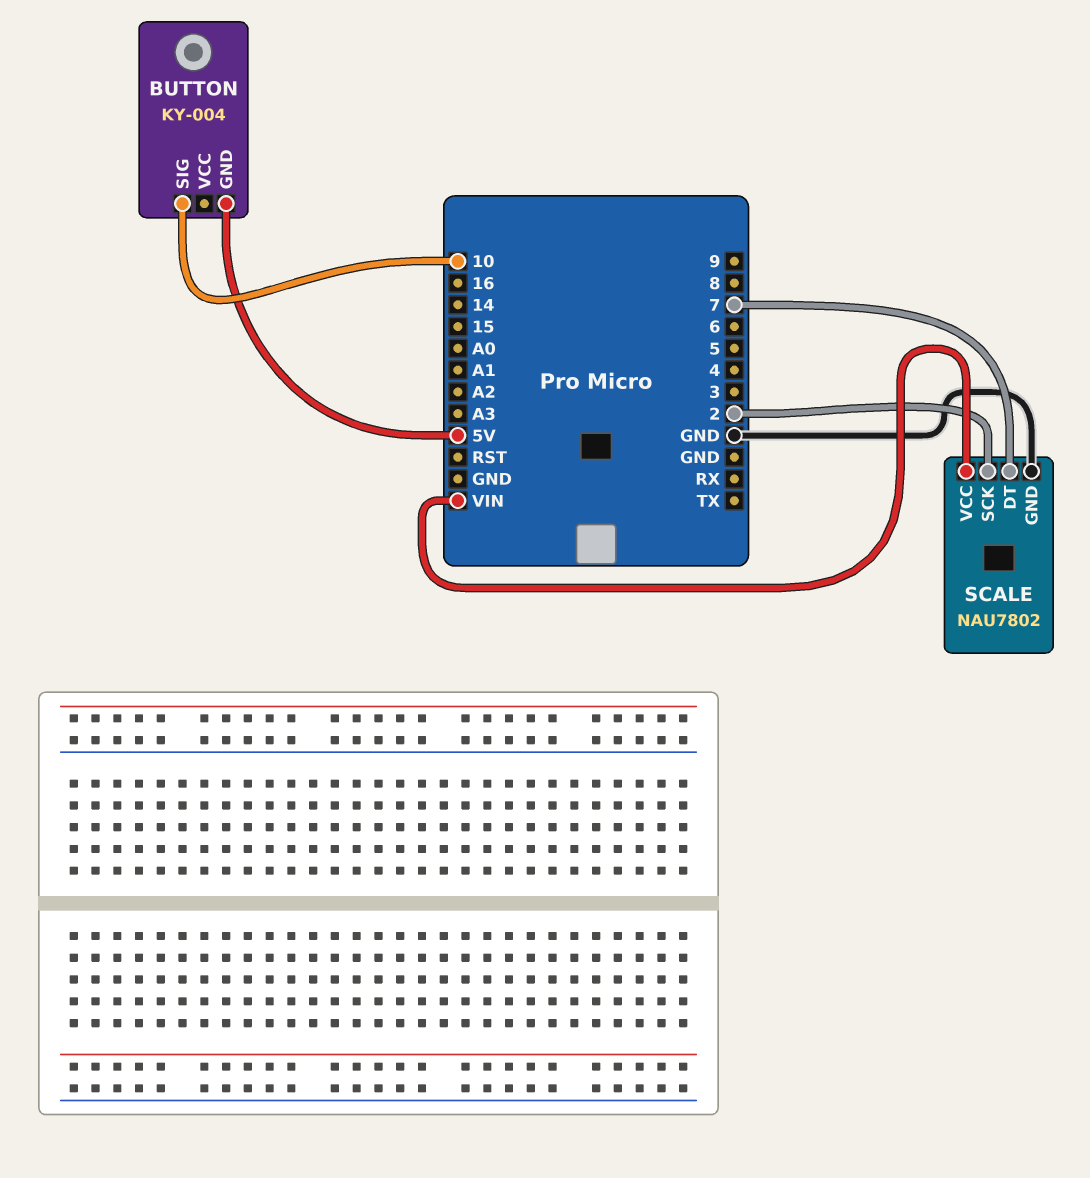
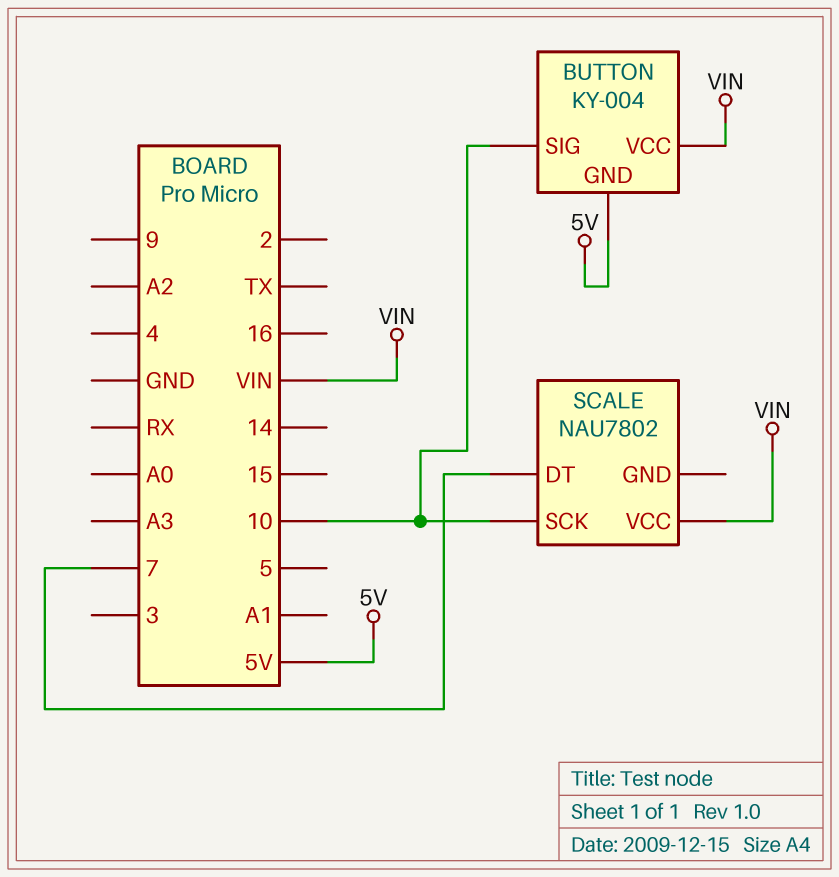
BUTTON pin VCC: none -> VIN
SCALE pin GND: GND -> none
SCALE pin SCK: 2 -> 10

